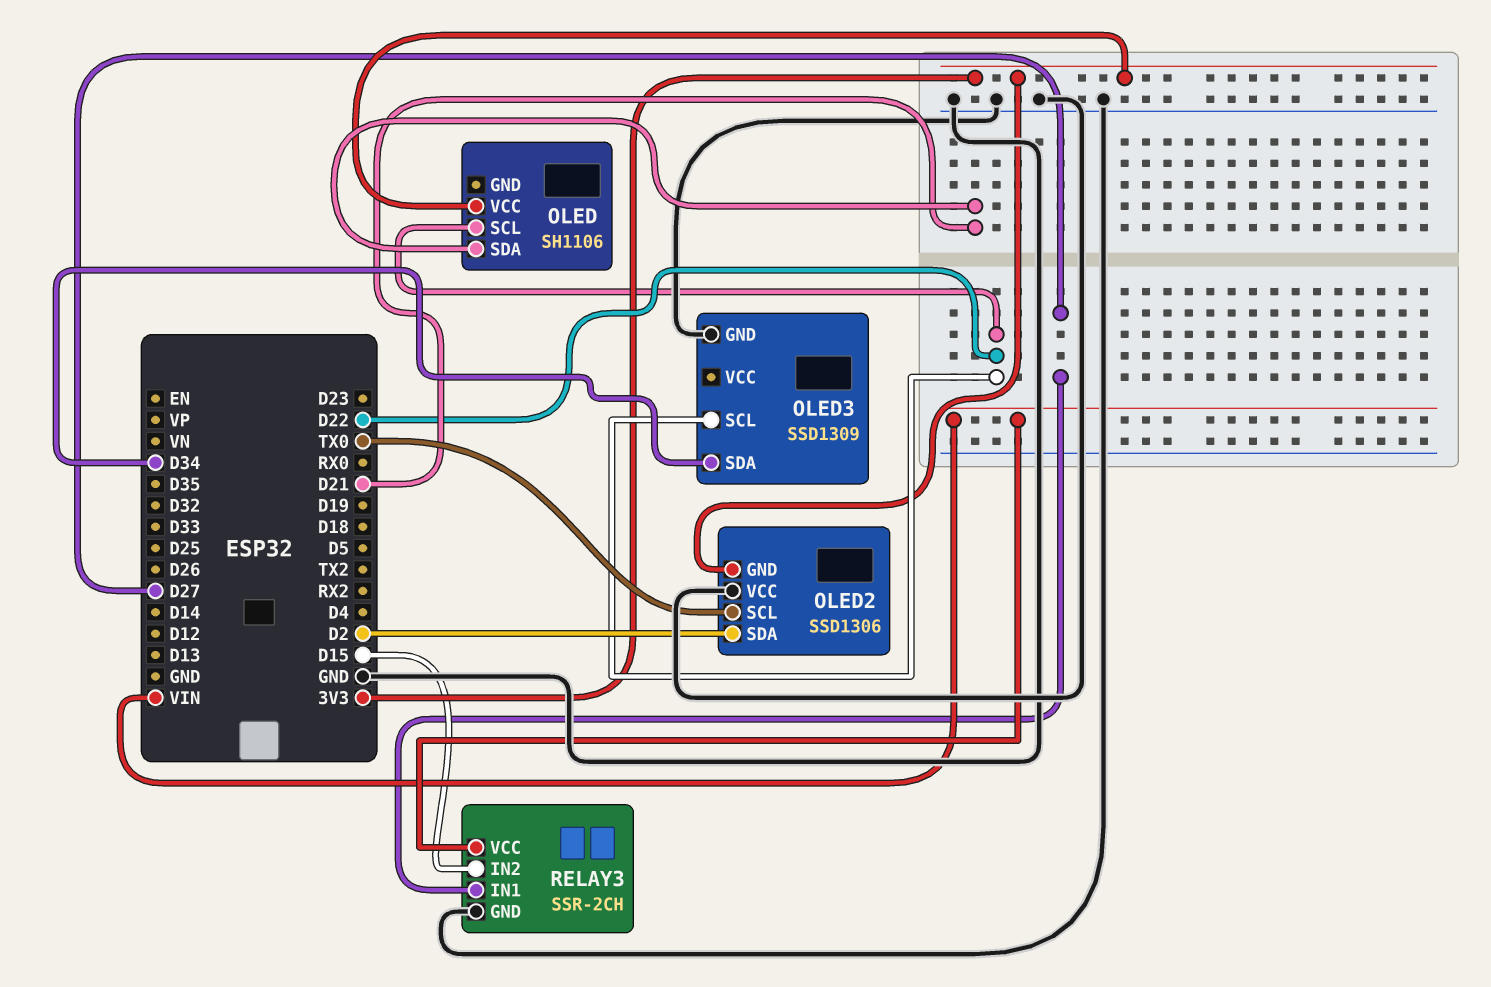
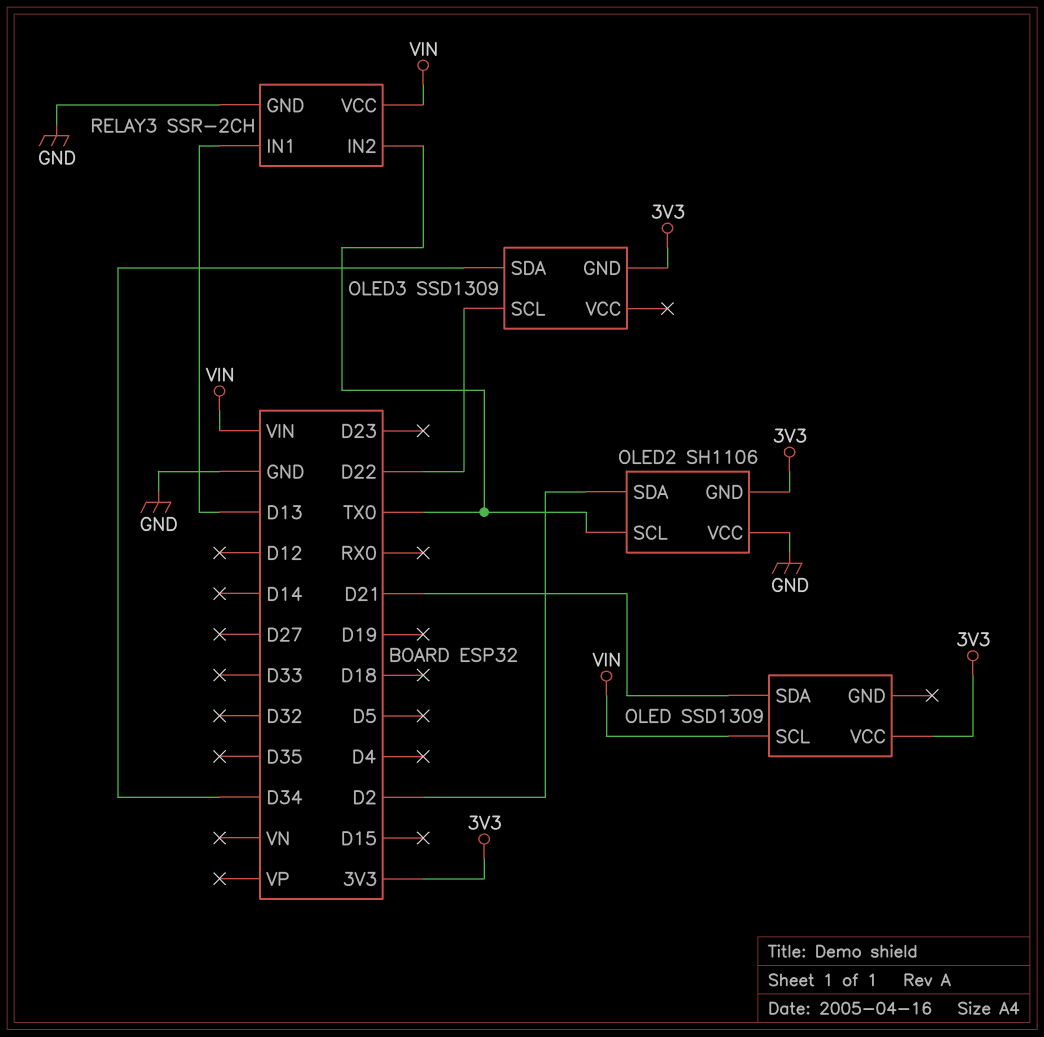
OLED: SH1106 -> SSD1309
OLED pin SCL: D22 -> VIN
OLED2: SSD1306 -> SH1106
OLED3 pin GND: GND -> 3V3
RELAY3 pin IN1: D27 -> D13
RELAY3 pin IN2: D15 -> TX0

